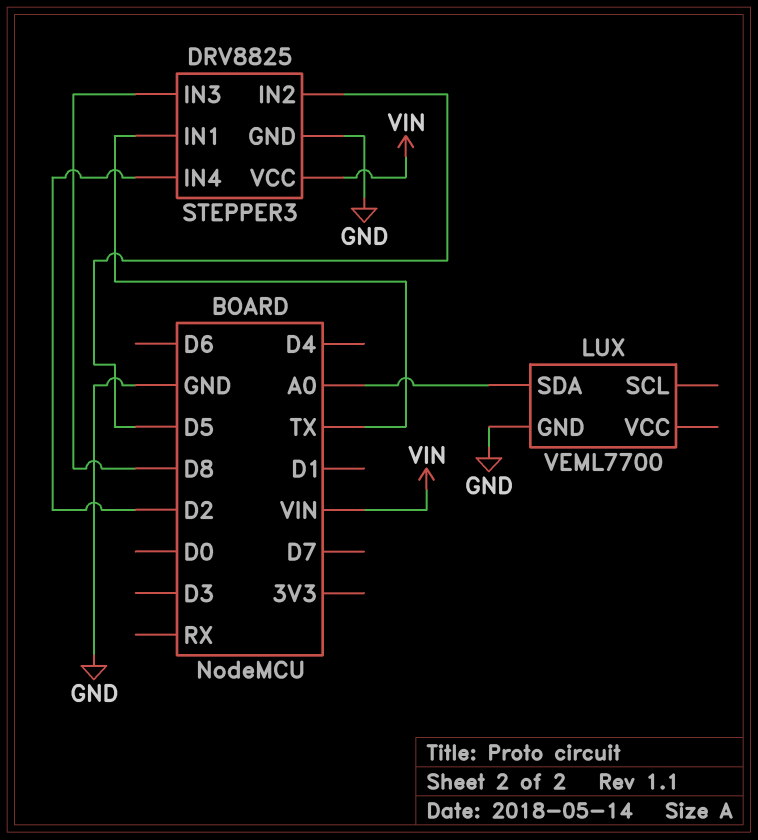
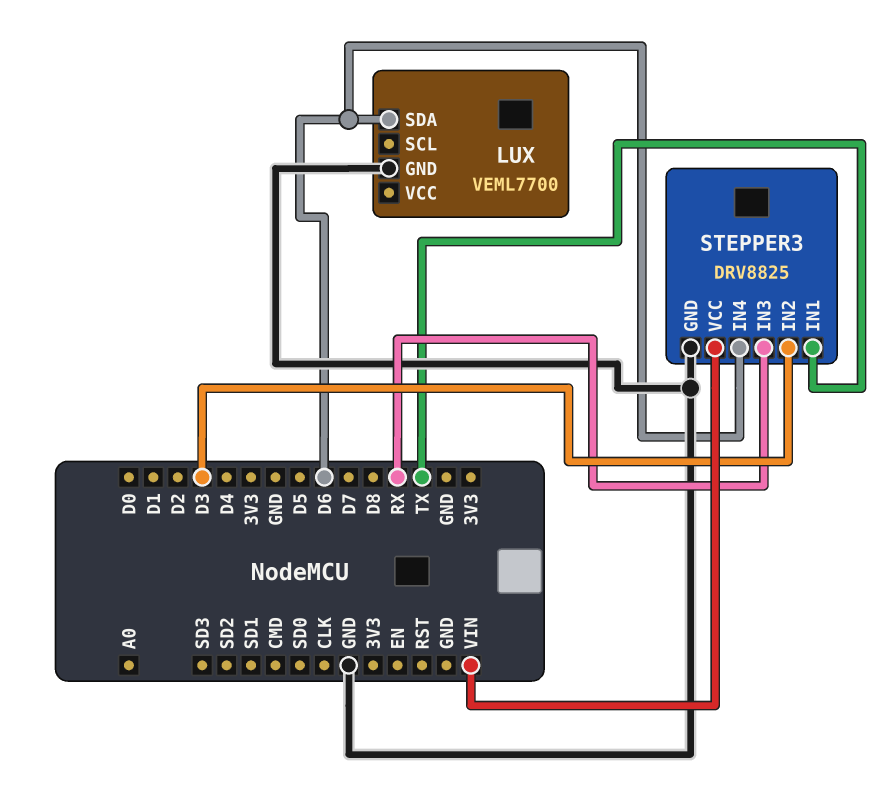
LUX pin SDA: A0 -> D6
STEPPER3 pin IN2: D5 -> D3
STEPPER3 pin IN3: D8 -> RX
STEPPER3 pin IN4: D2 -> D6

